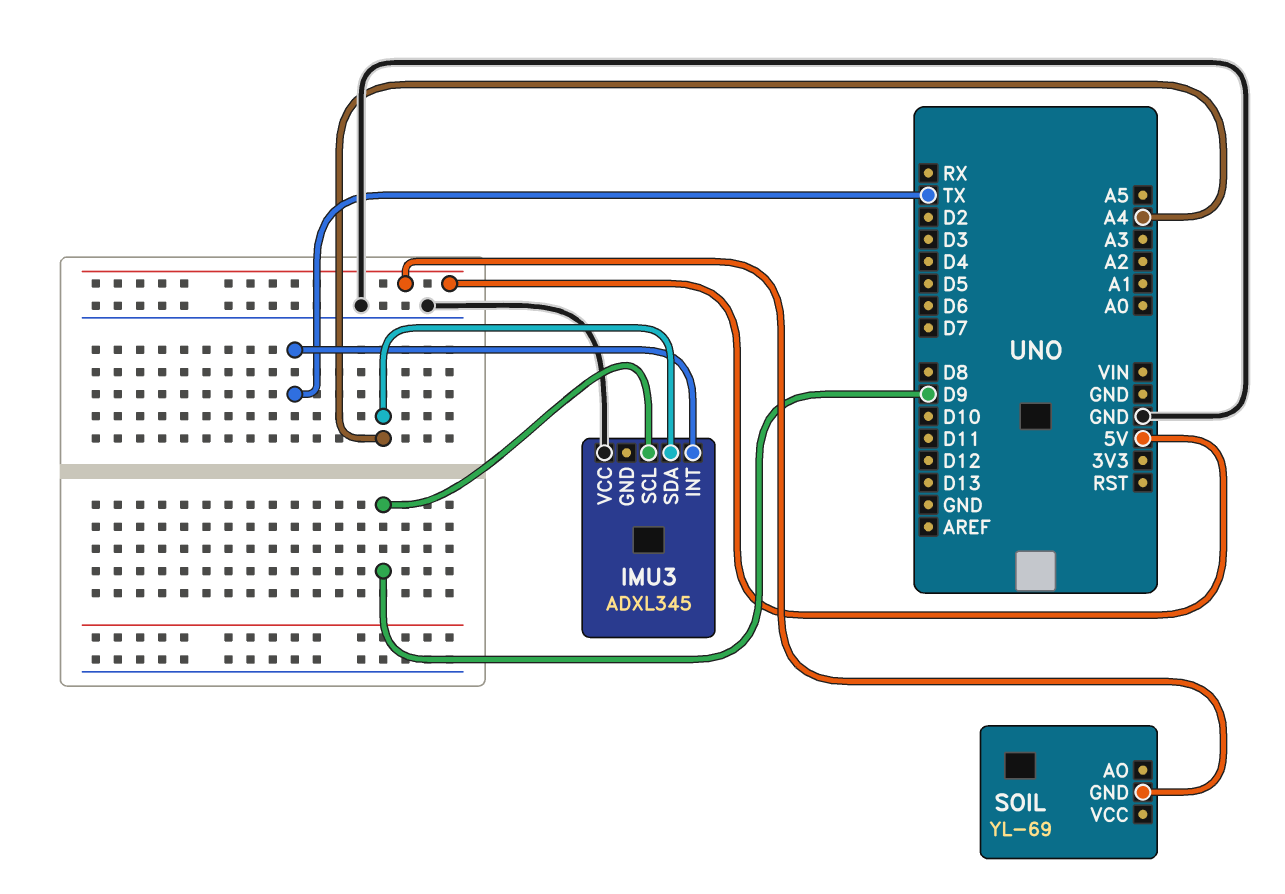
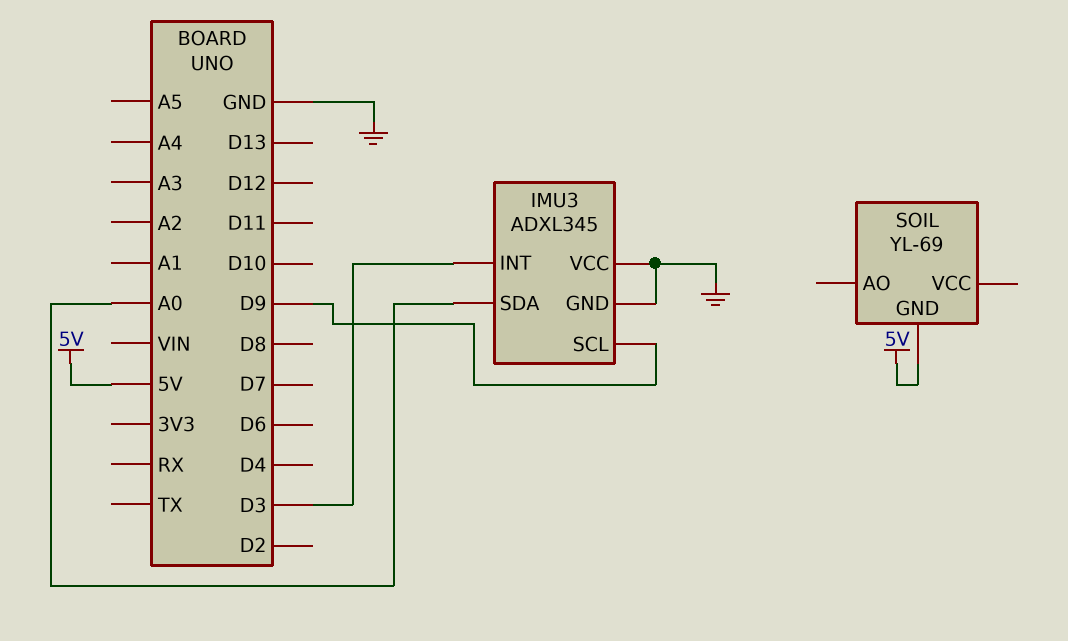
IMU3 pin GND: none -> GND
IMU3 pin INT: TX -> D3
IMU3 pin SDA: A4 -> A0

